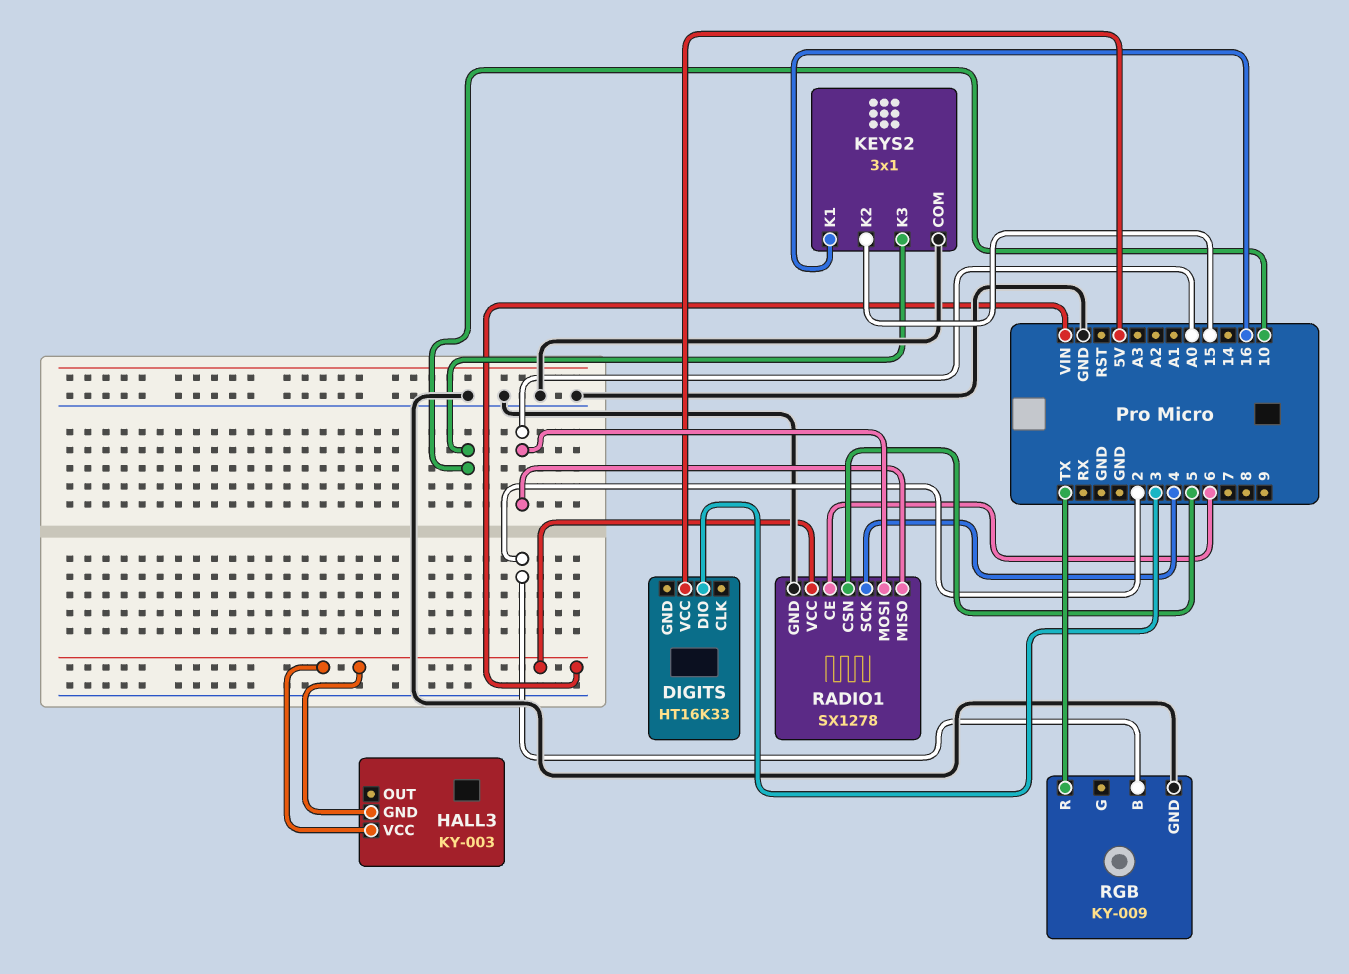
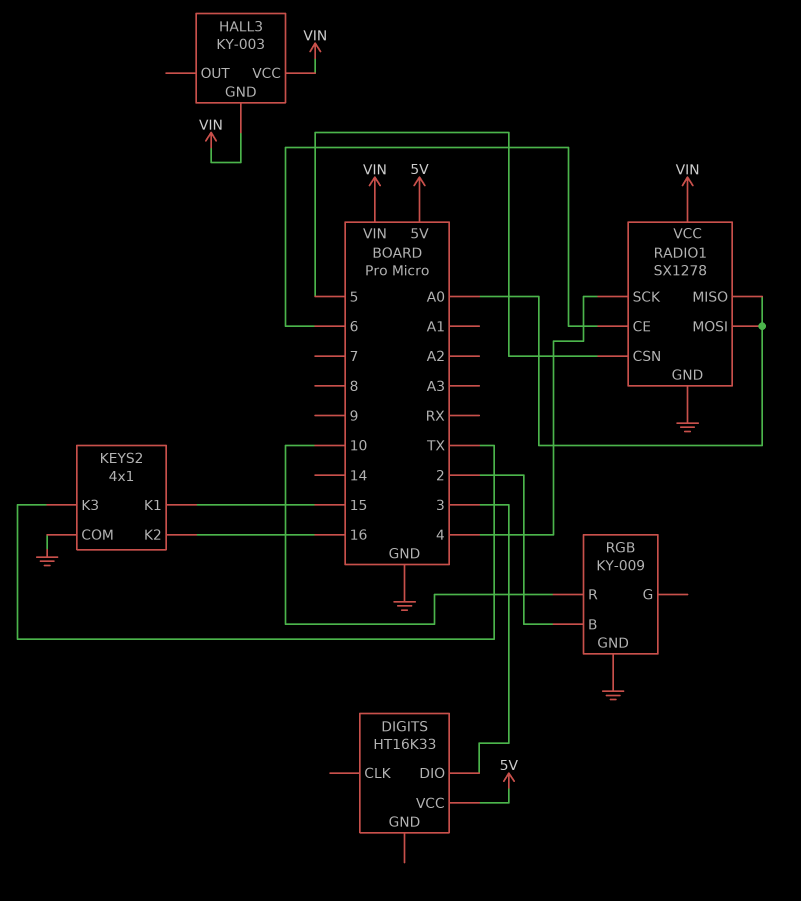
KEYS2: 3x1 -> 4x1
KEYS2 pin K1: 16 -> 15
KEYS2 pin K2: 15 -> 16
KEYS2 pin K3: 10 -> TX
RGB pin R: TX -> 10

